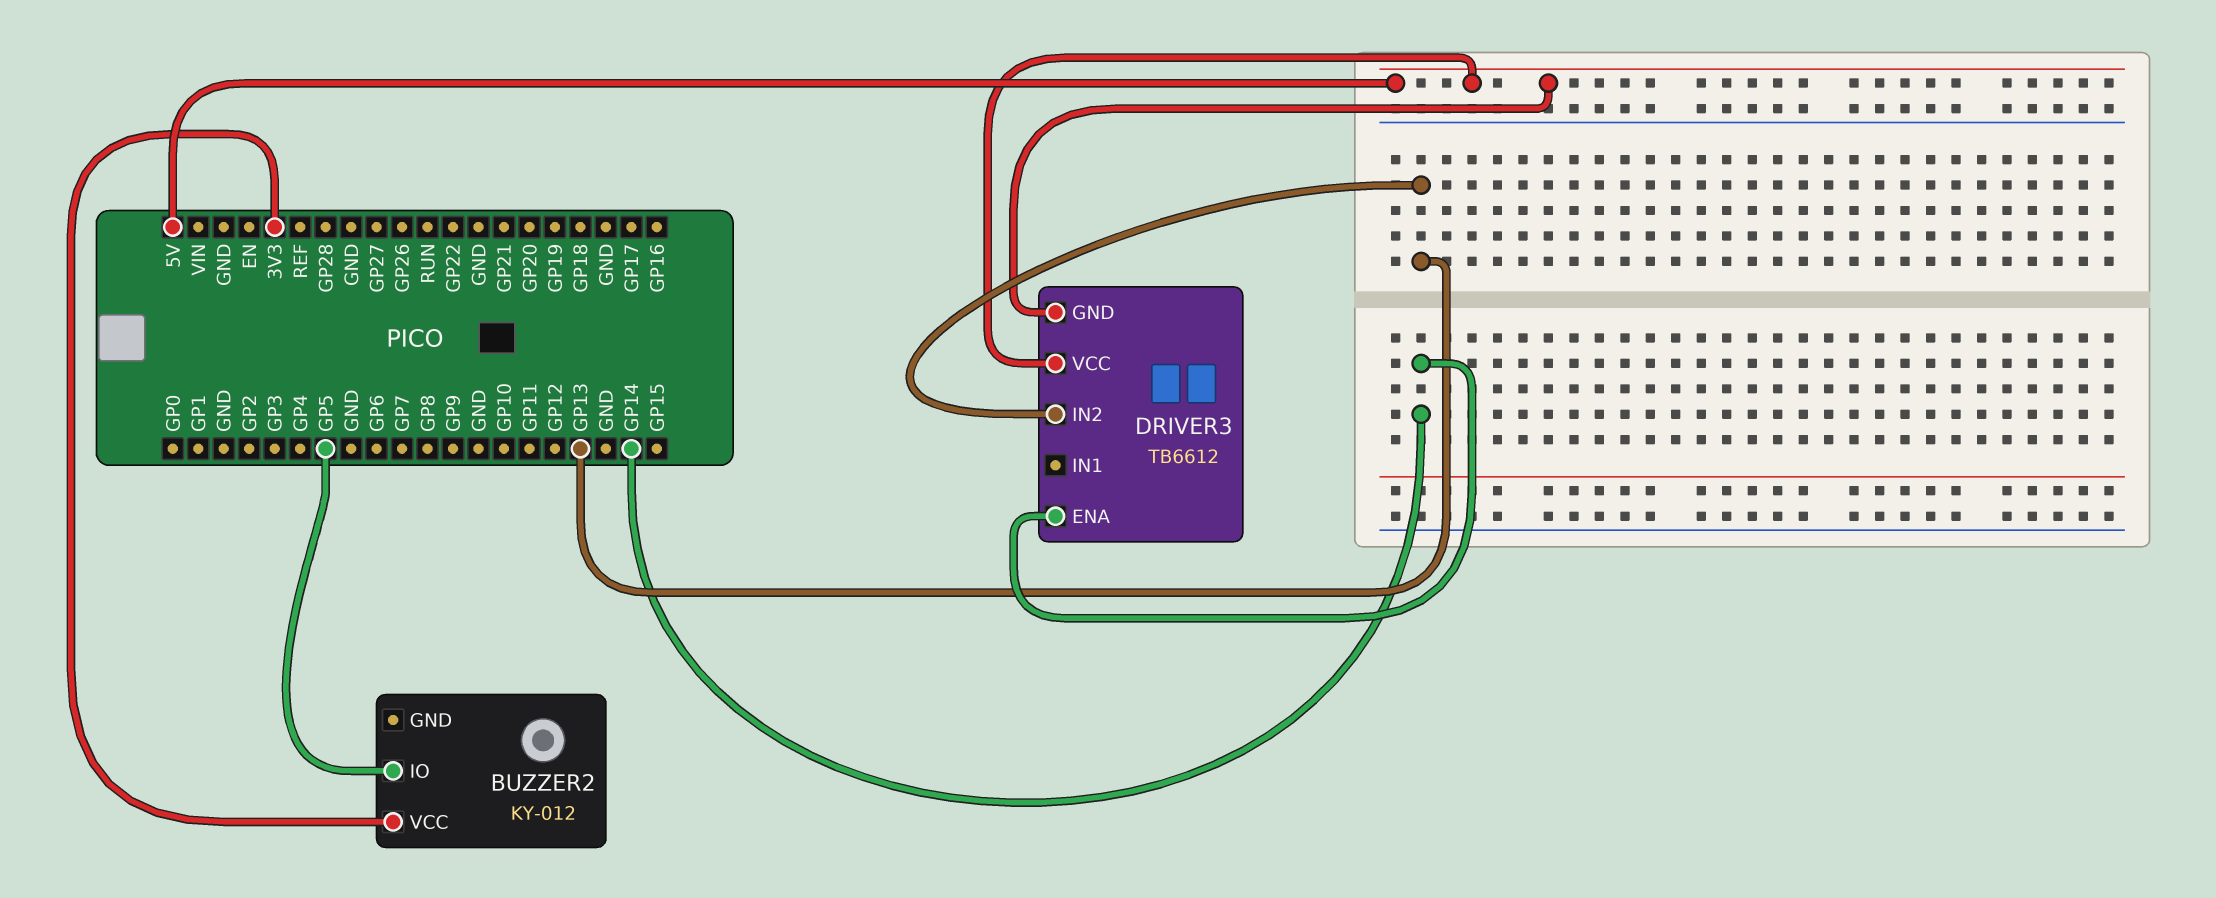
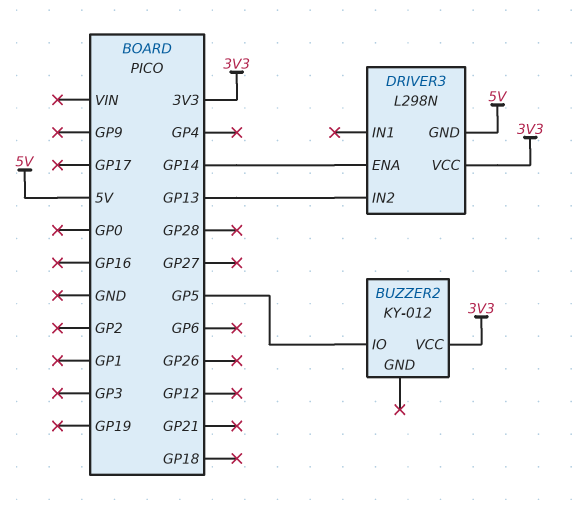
DRIVER3: TB6612 -> L298N
DRIVER3 pin VCC: 5V -> 3V3

